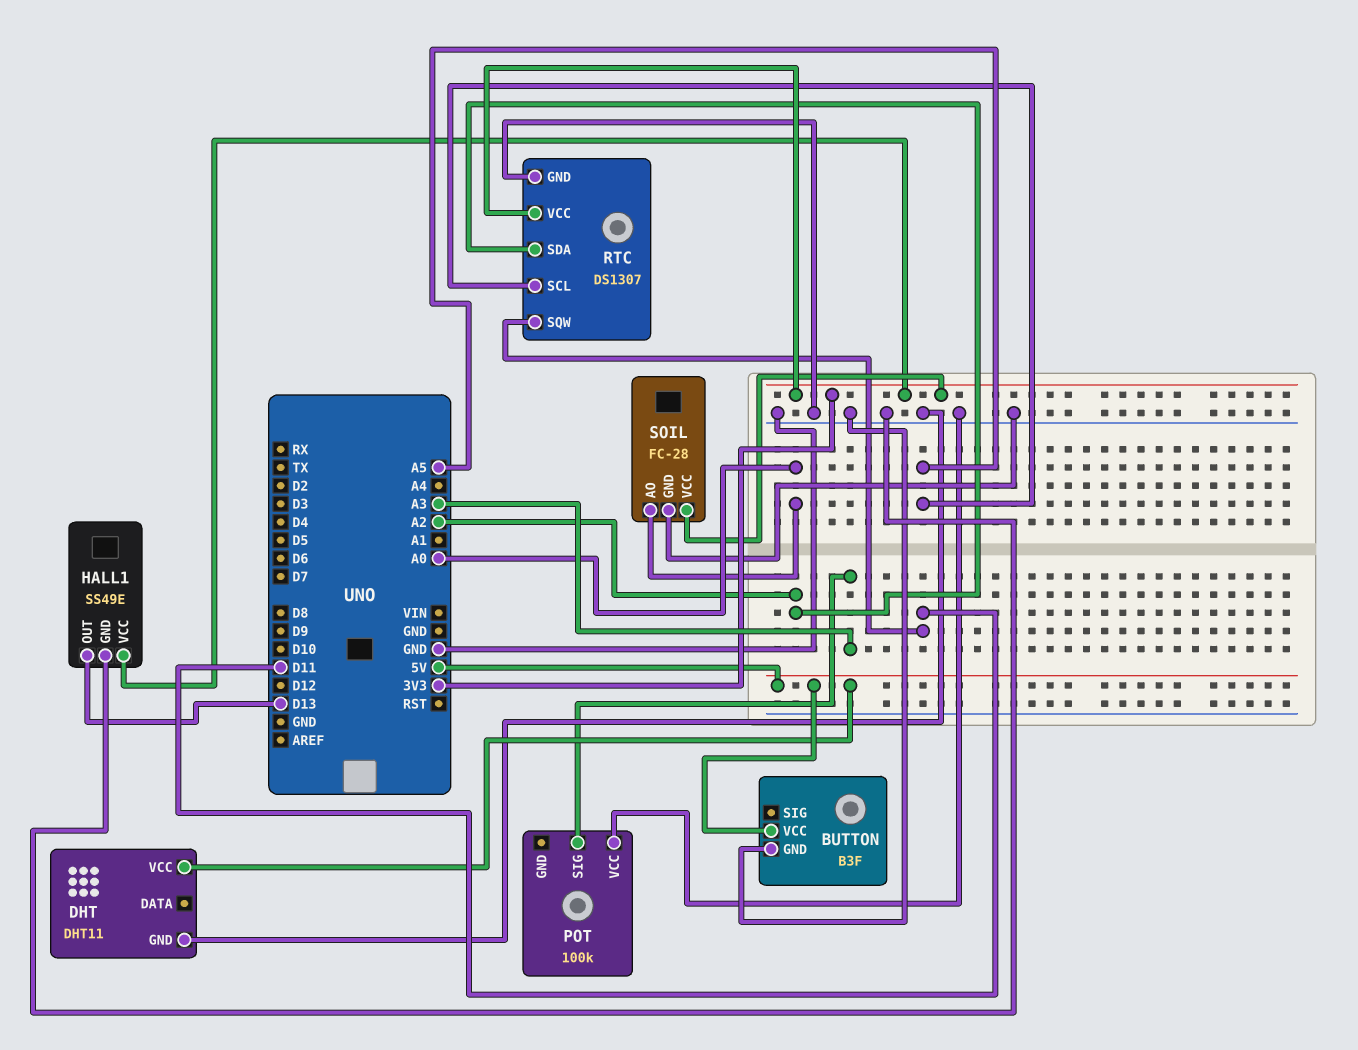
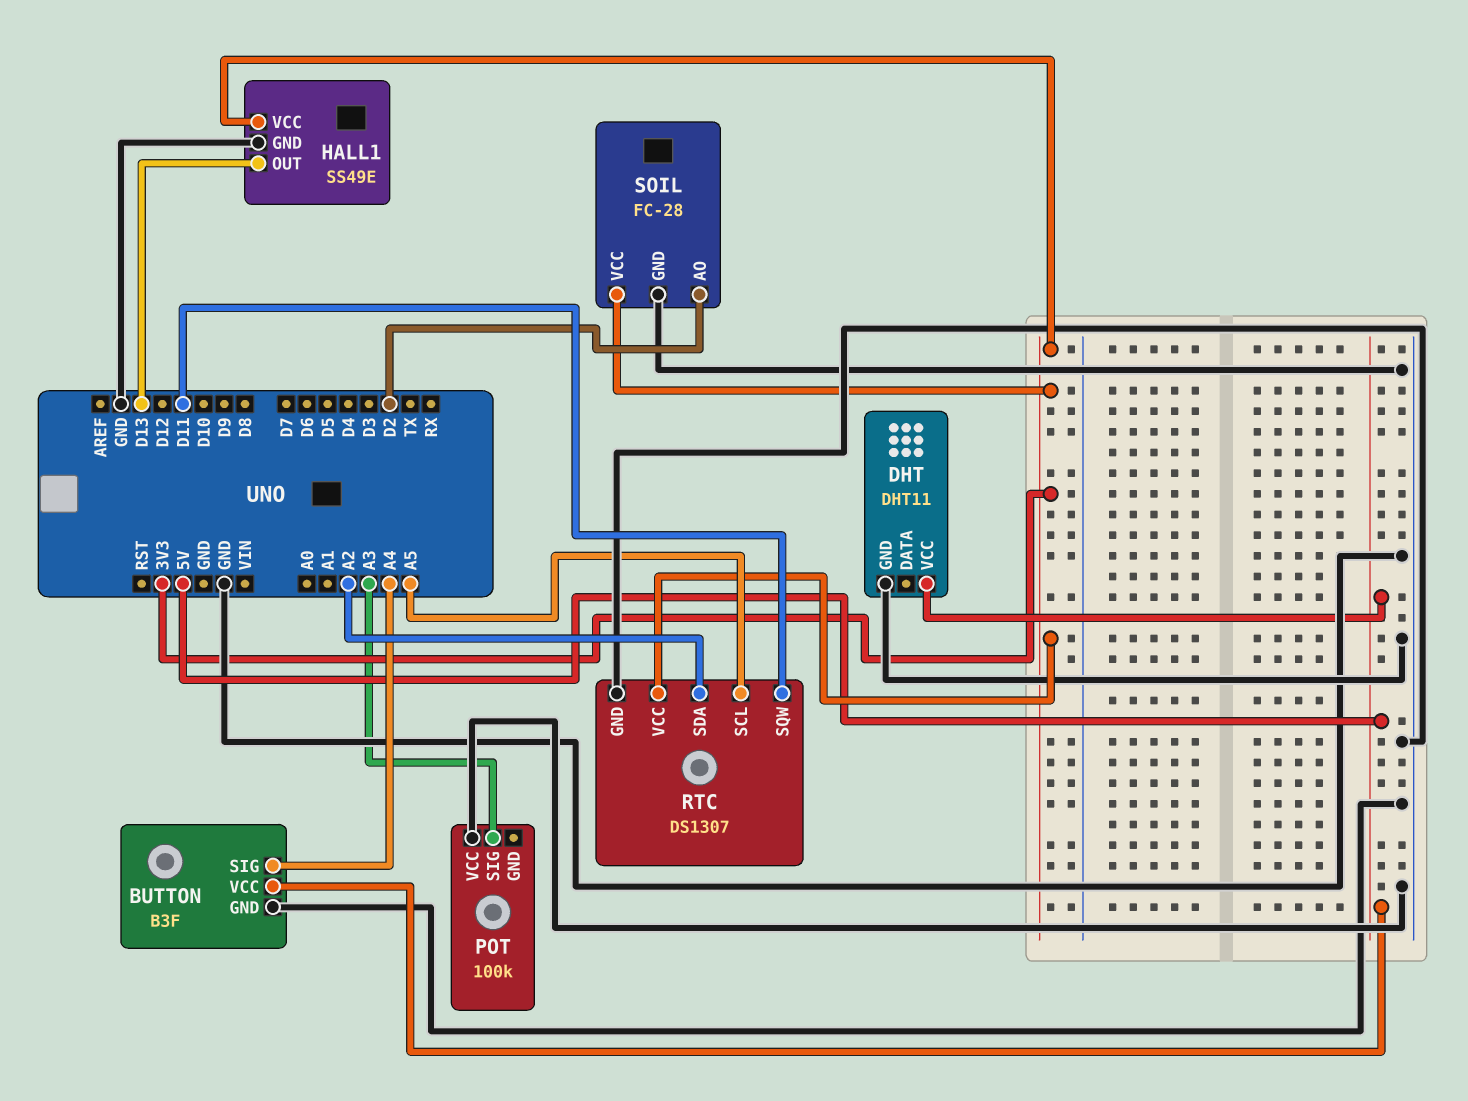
BUTTON pin SIG: none -> A4
SOIL pin AO: A0 -> D2

